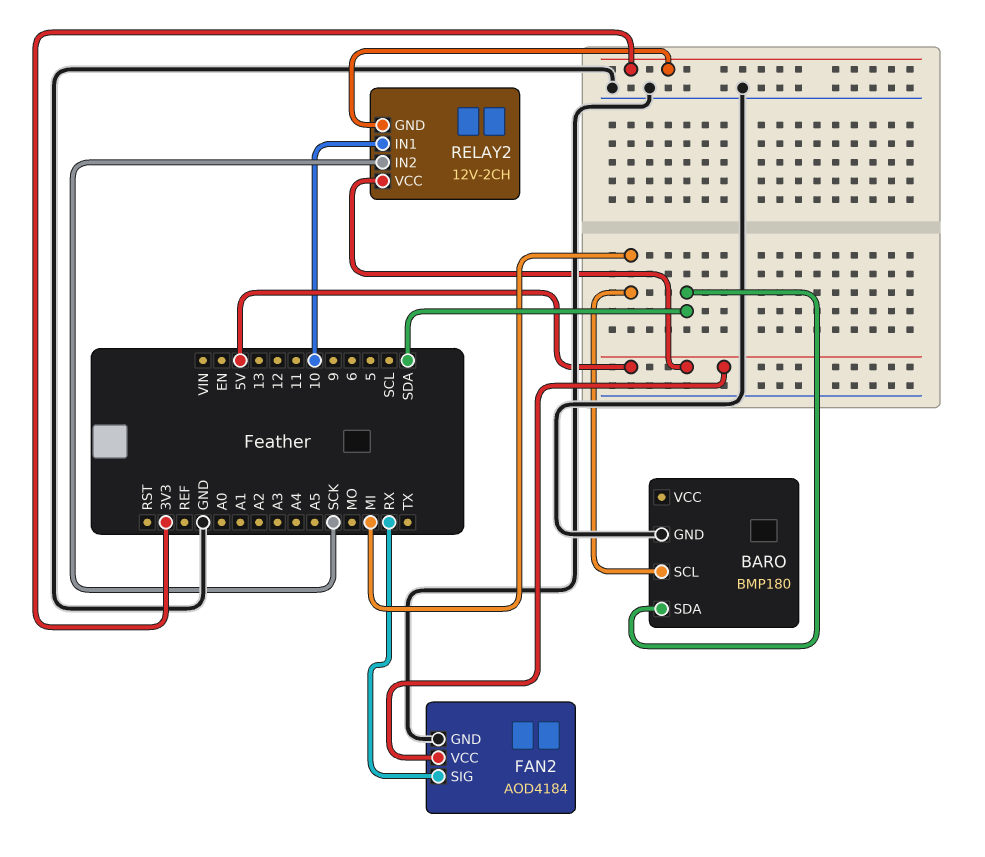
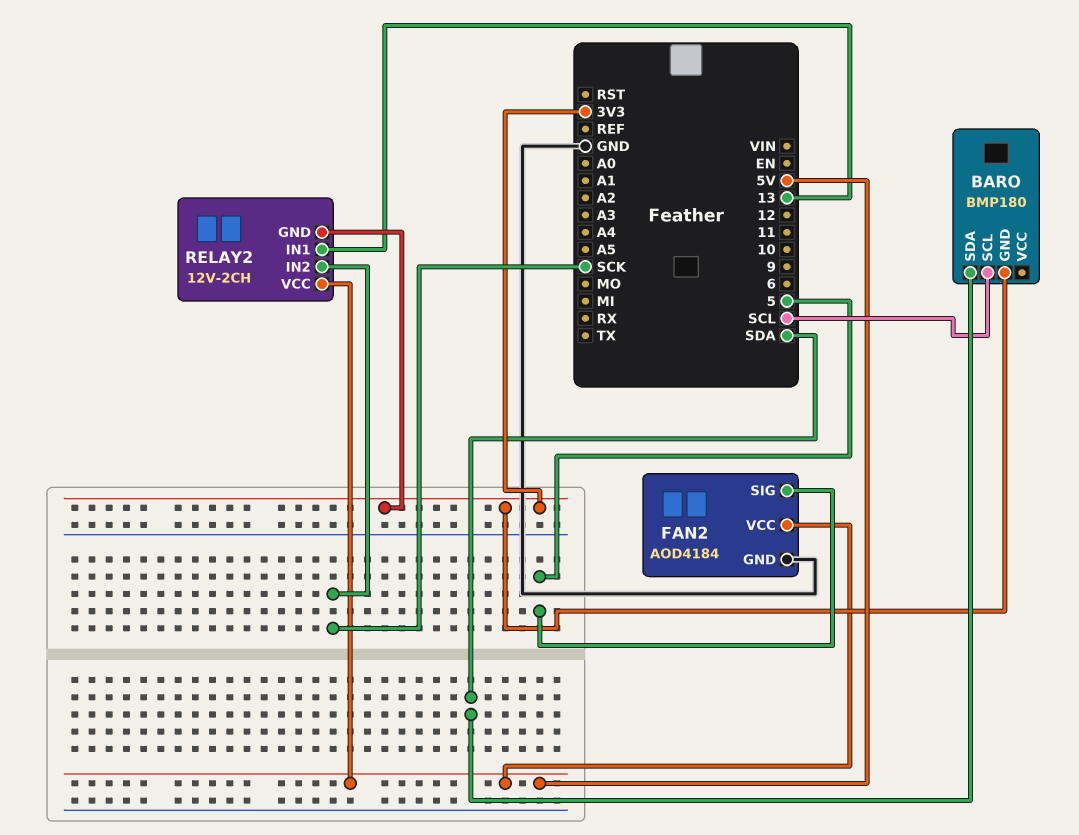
BARO pin GND: GND -> 3V3
BARO pin SCL: MI -> SCL
FAN2 pin SIG: RX -> 5
RELAY2 pin IN1: 10 -> 13

